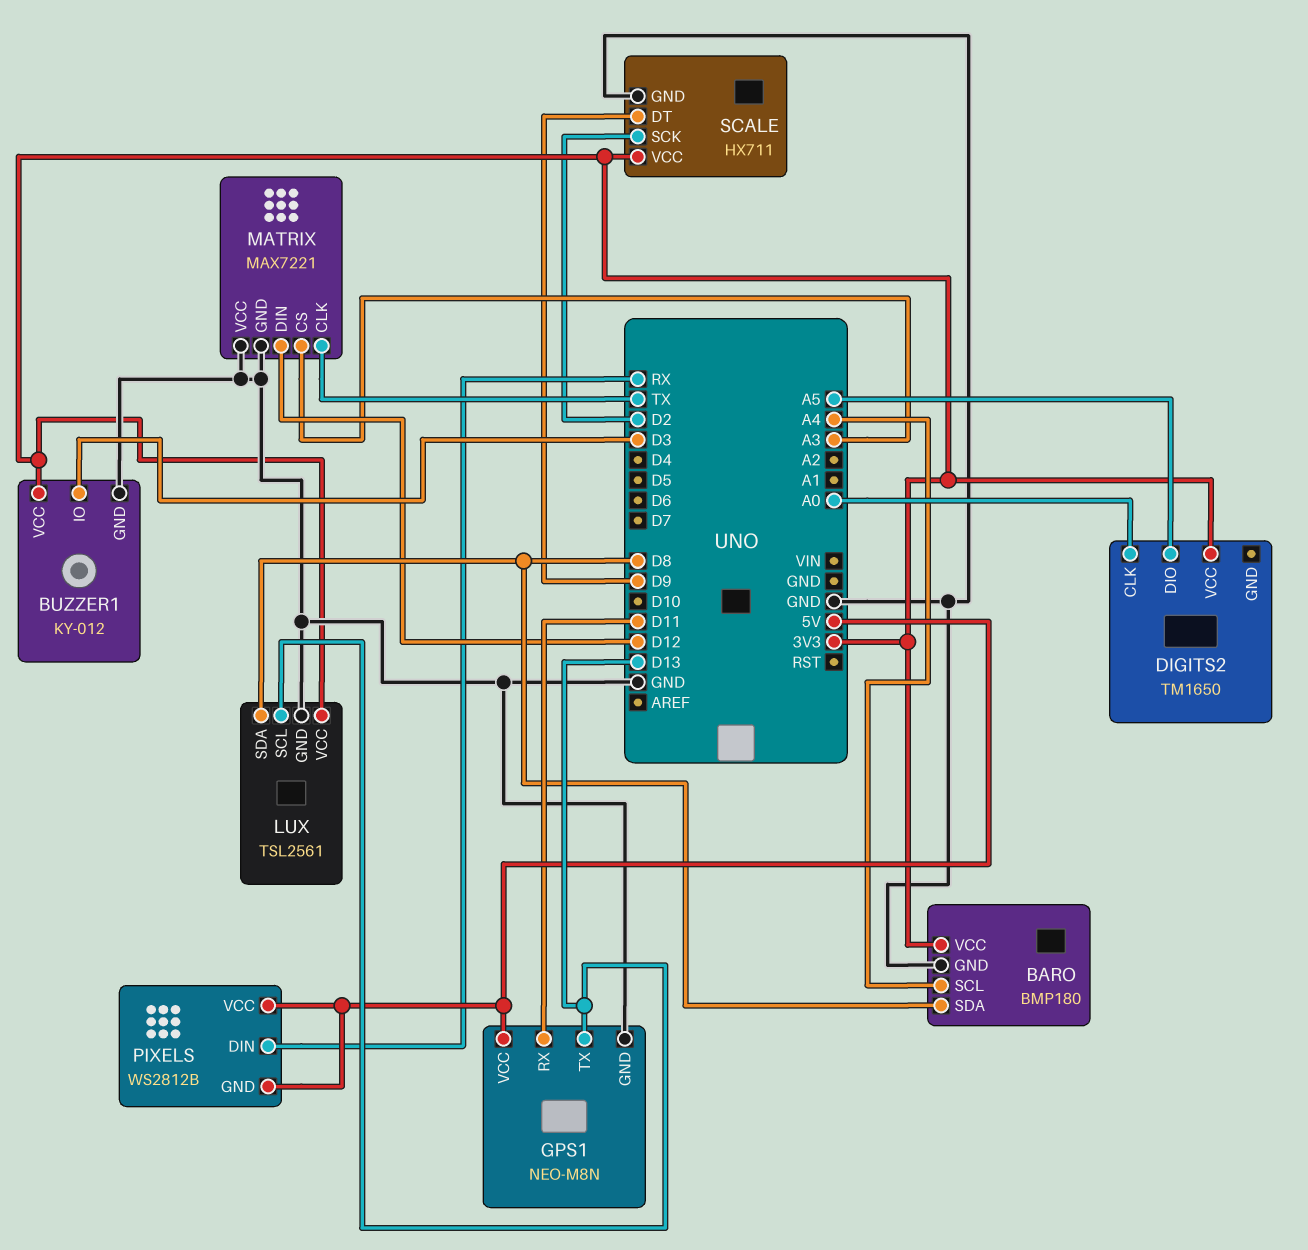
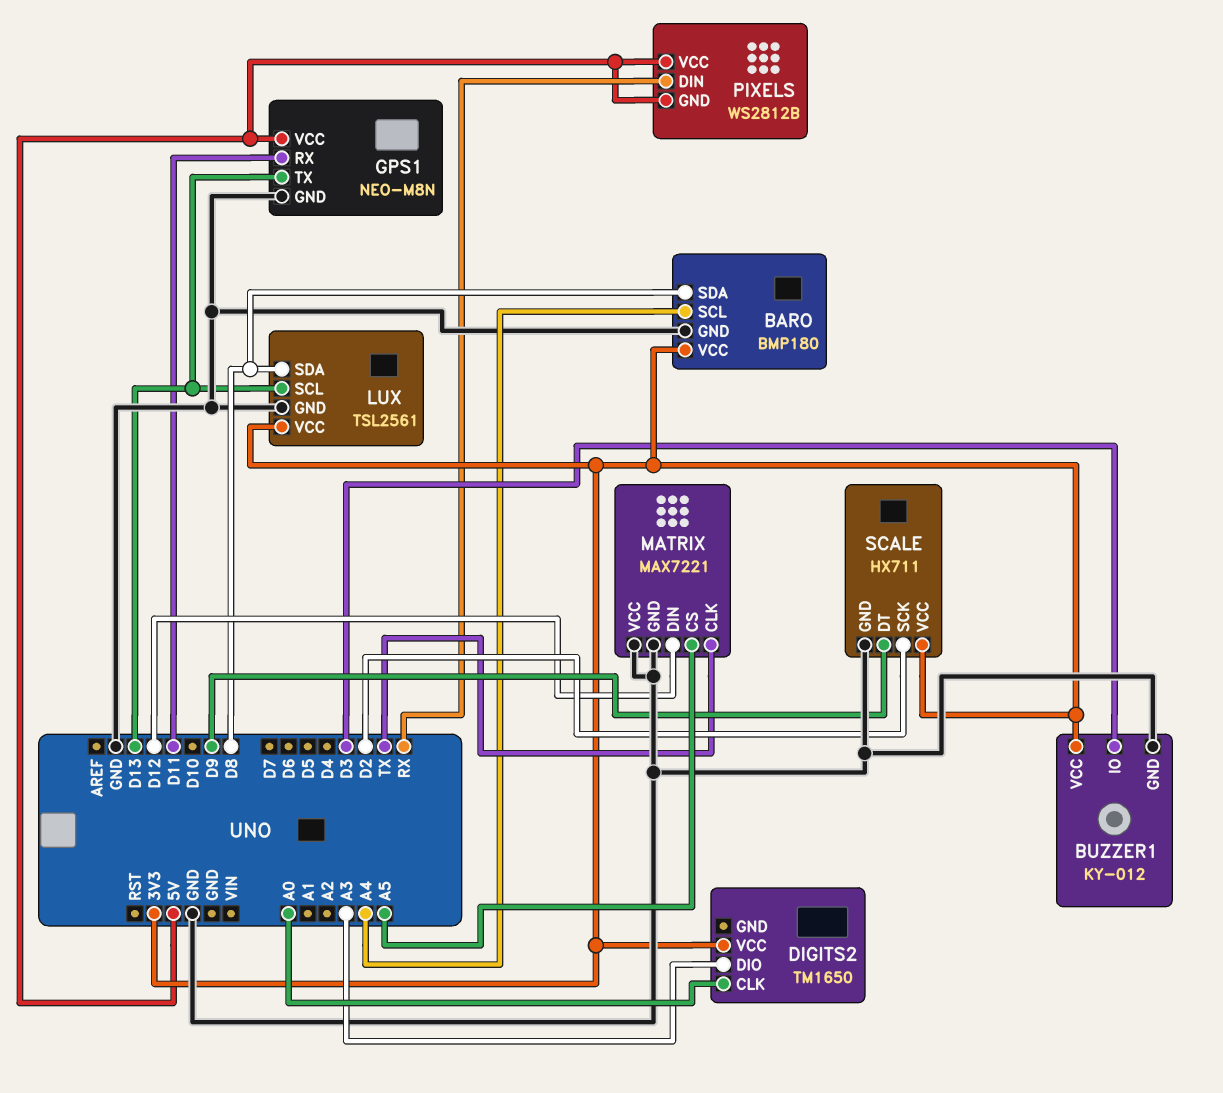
DIGITS2 pin DIO: A5 -> A3
MATRIX pin CS: A3 -> A5

